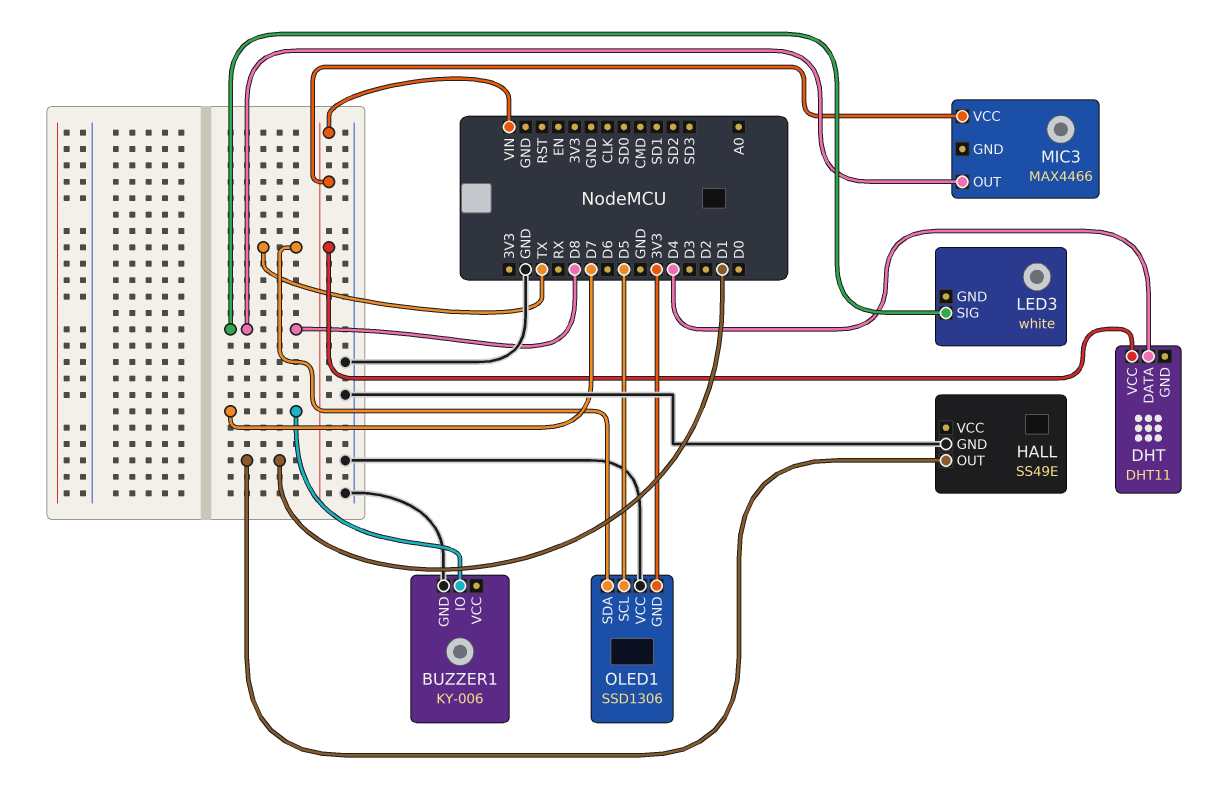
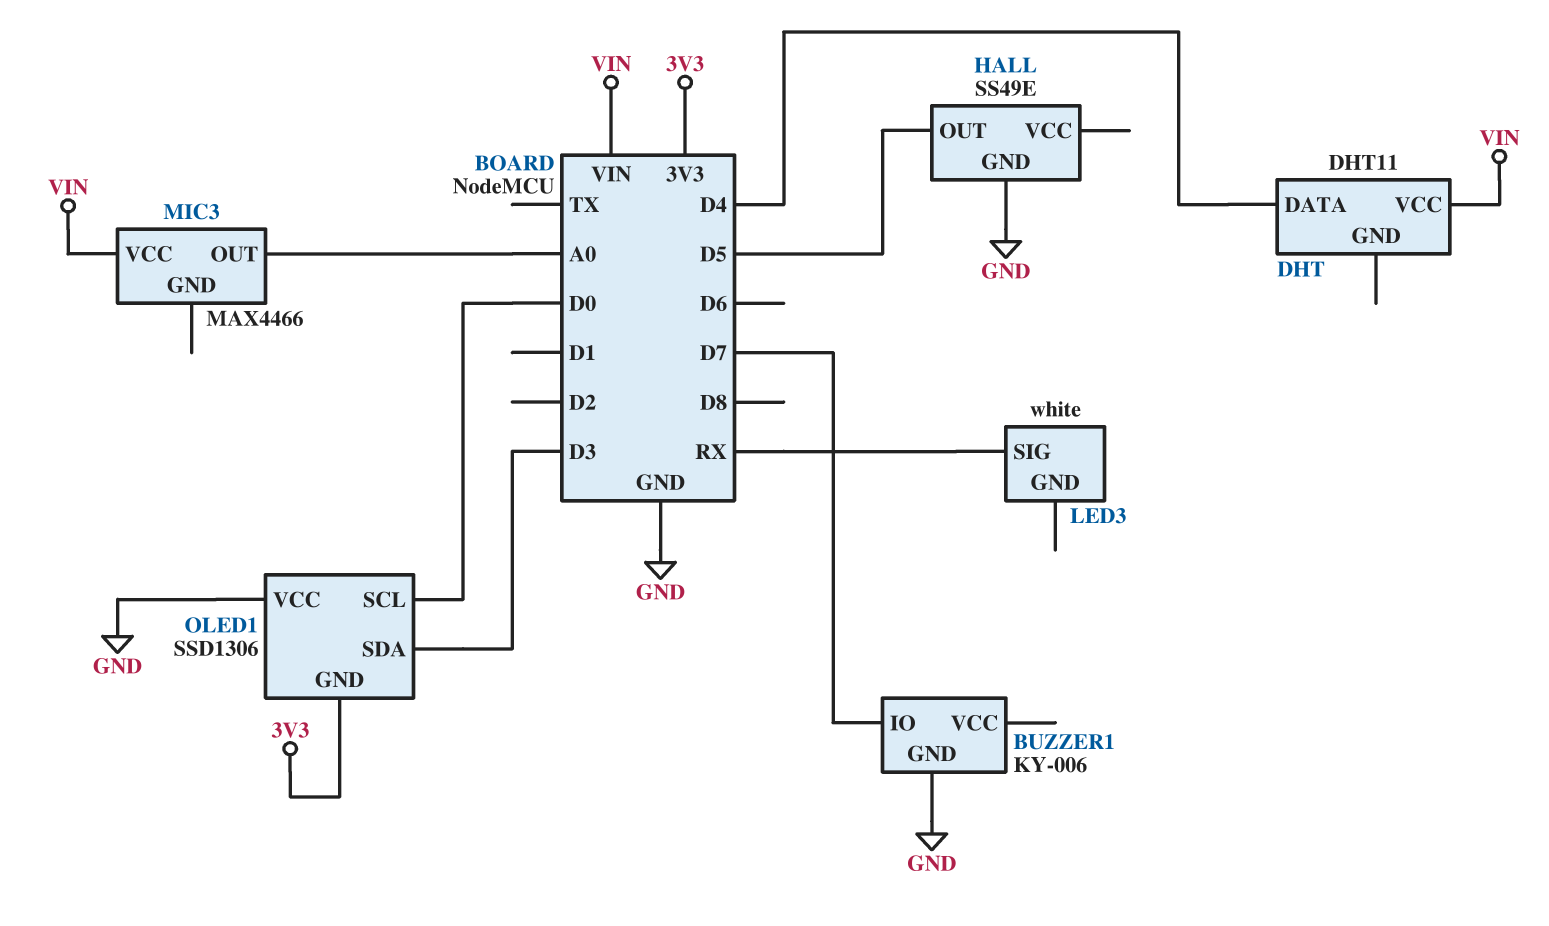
HALL pin OUT: D1 -> D5
LED3 pin SIG: D8 -> RX
MIC3 pin OUT: D8 -> A0
OLED1 pin SCL: D5 -> D0
OLED1 pin SDA: TX -> D3

